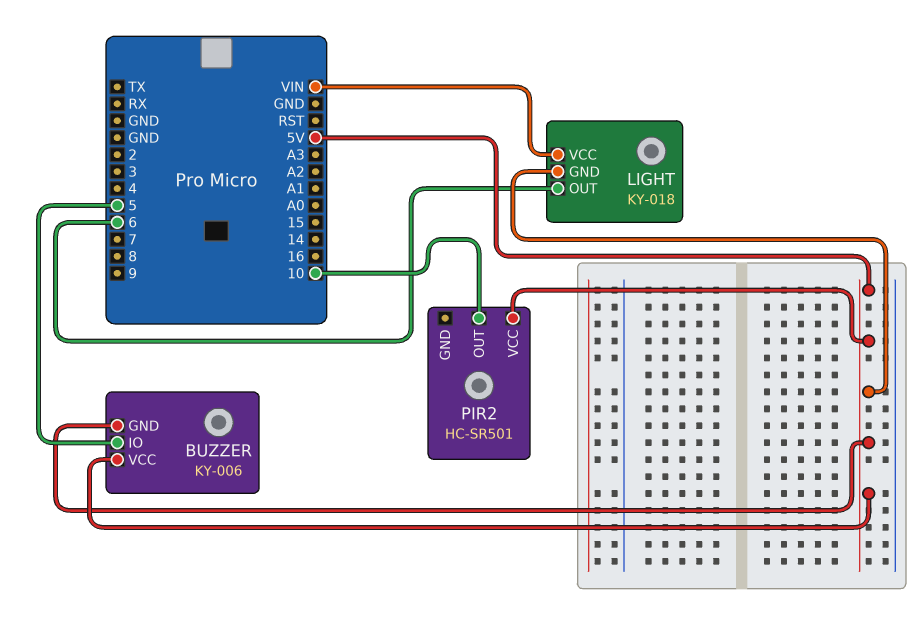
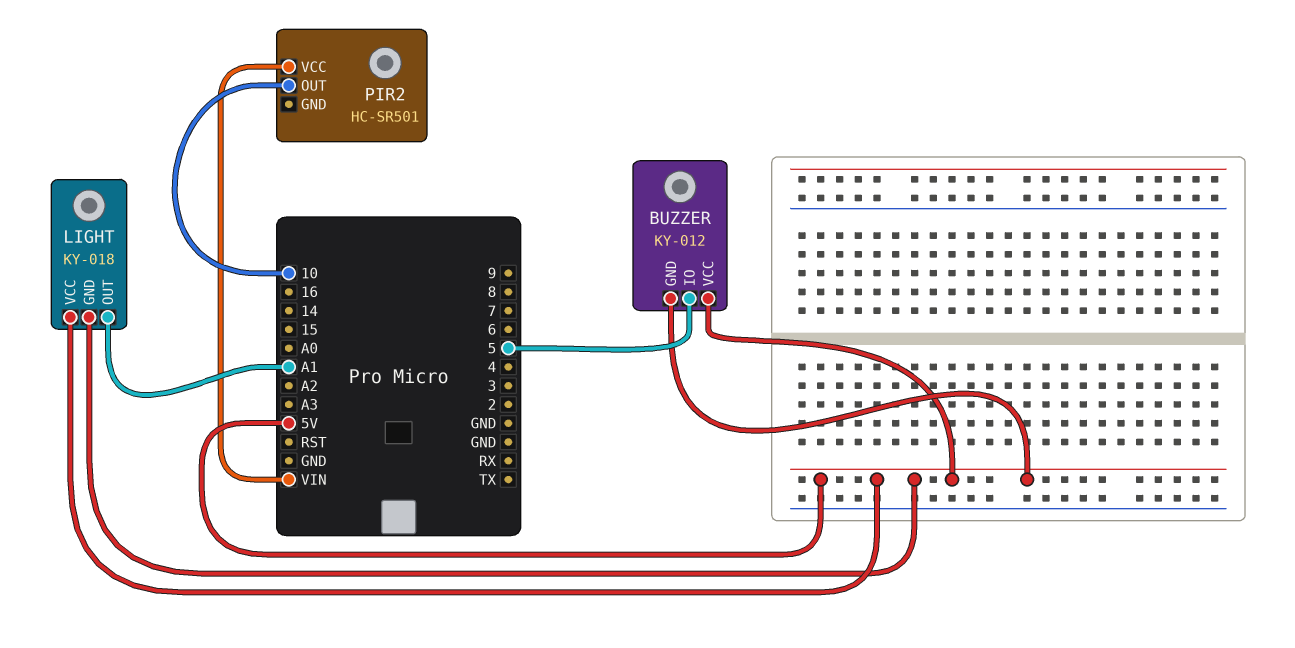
BUZZER: KY-006 -> KY-012
LIGHT pin OUT: 6 -> A1
LIGHT pin VCC: VIN -> 5V
PIR2 pin VCC: 5V -> VIN

